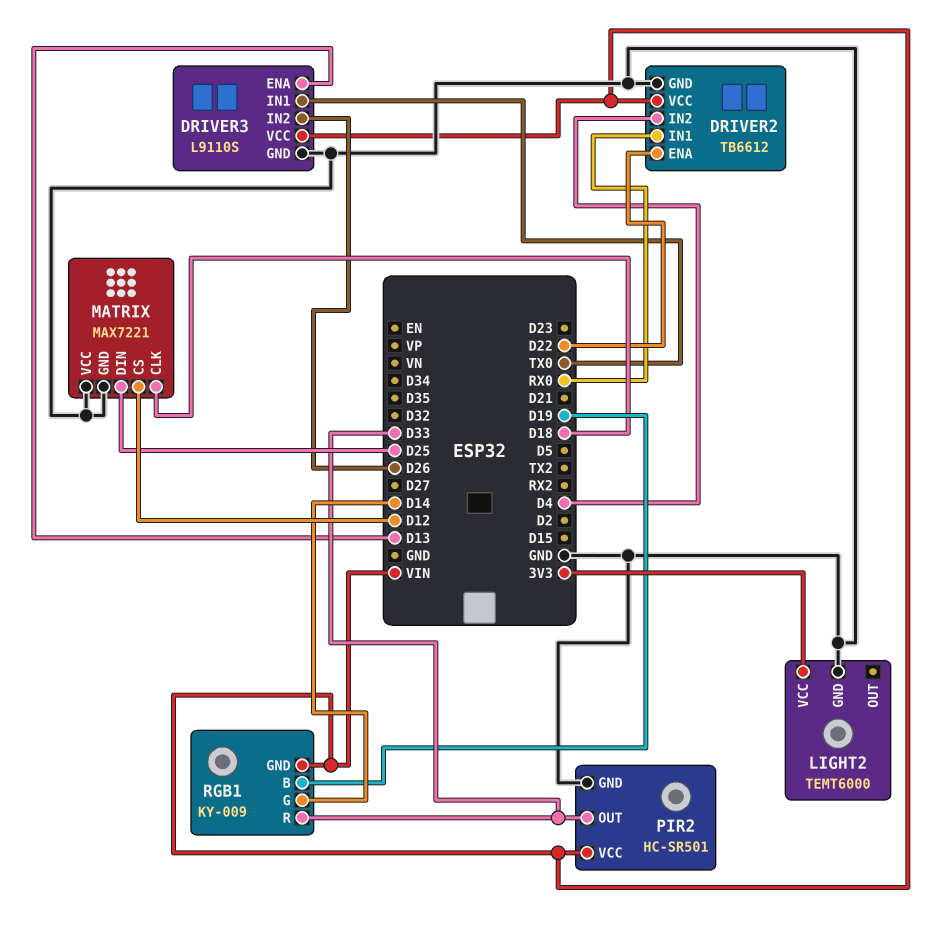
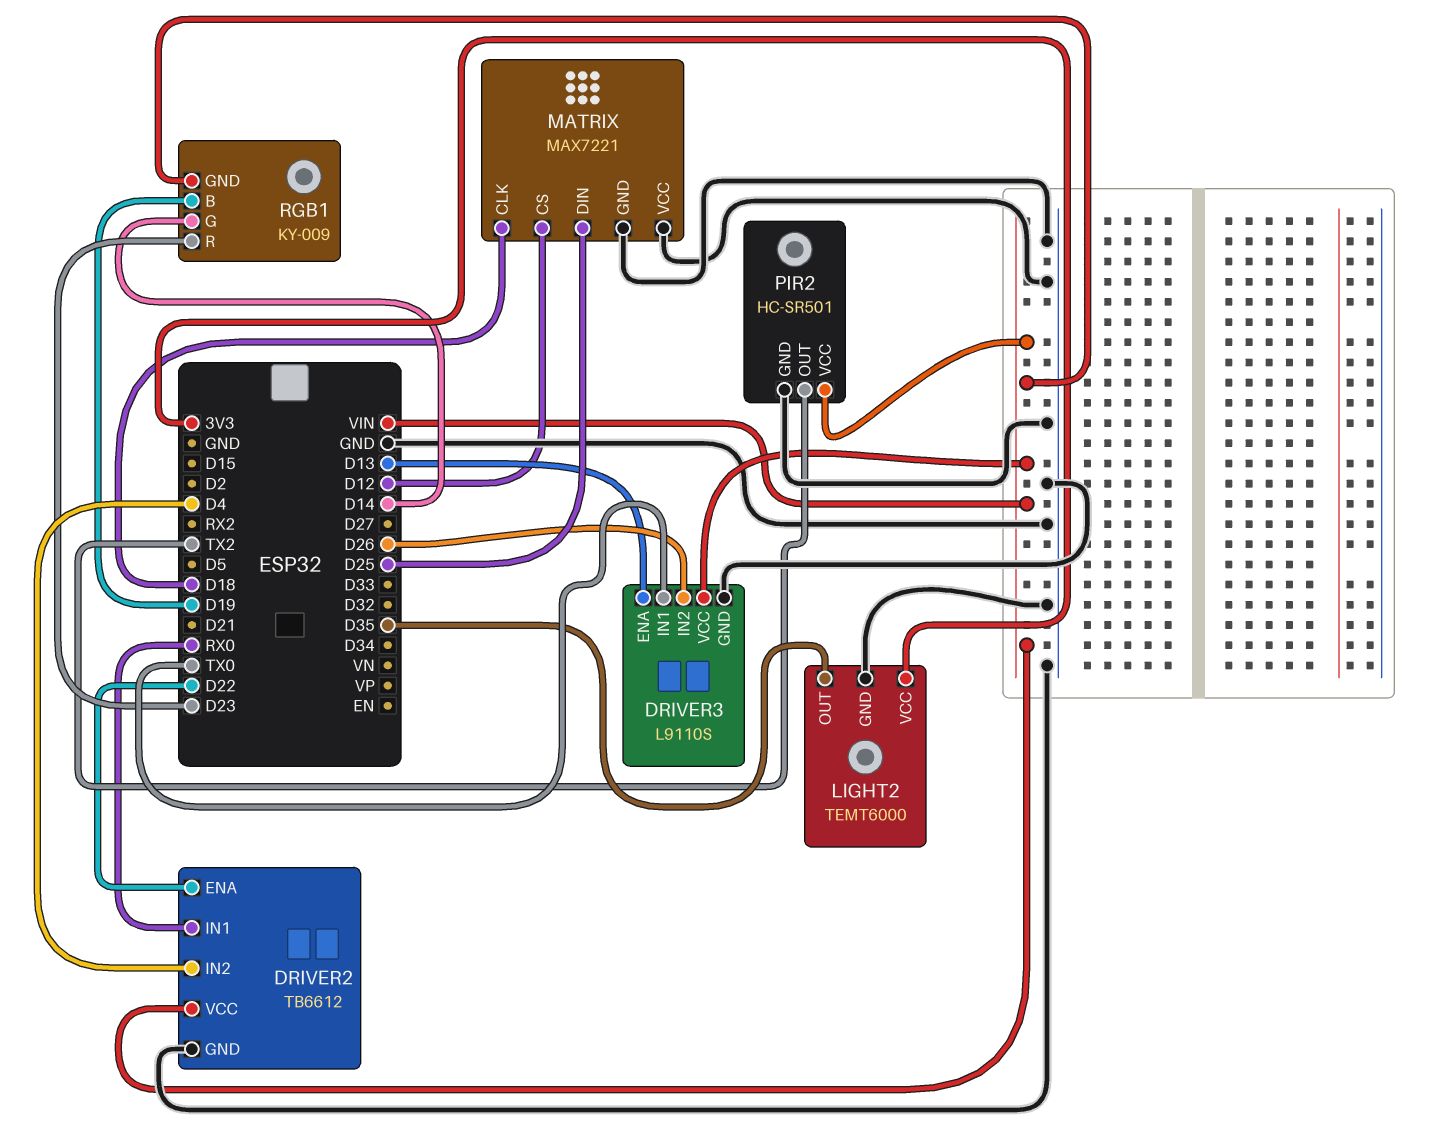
LIGHT2 pin OUT: none -> D35
PIR2 pin OUT: D33 -> TX2
RGB1 pin R: D33 -> D23

